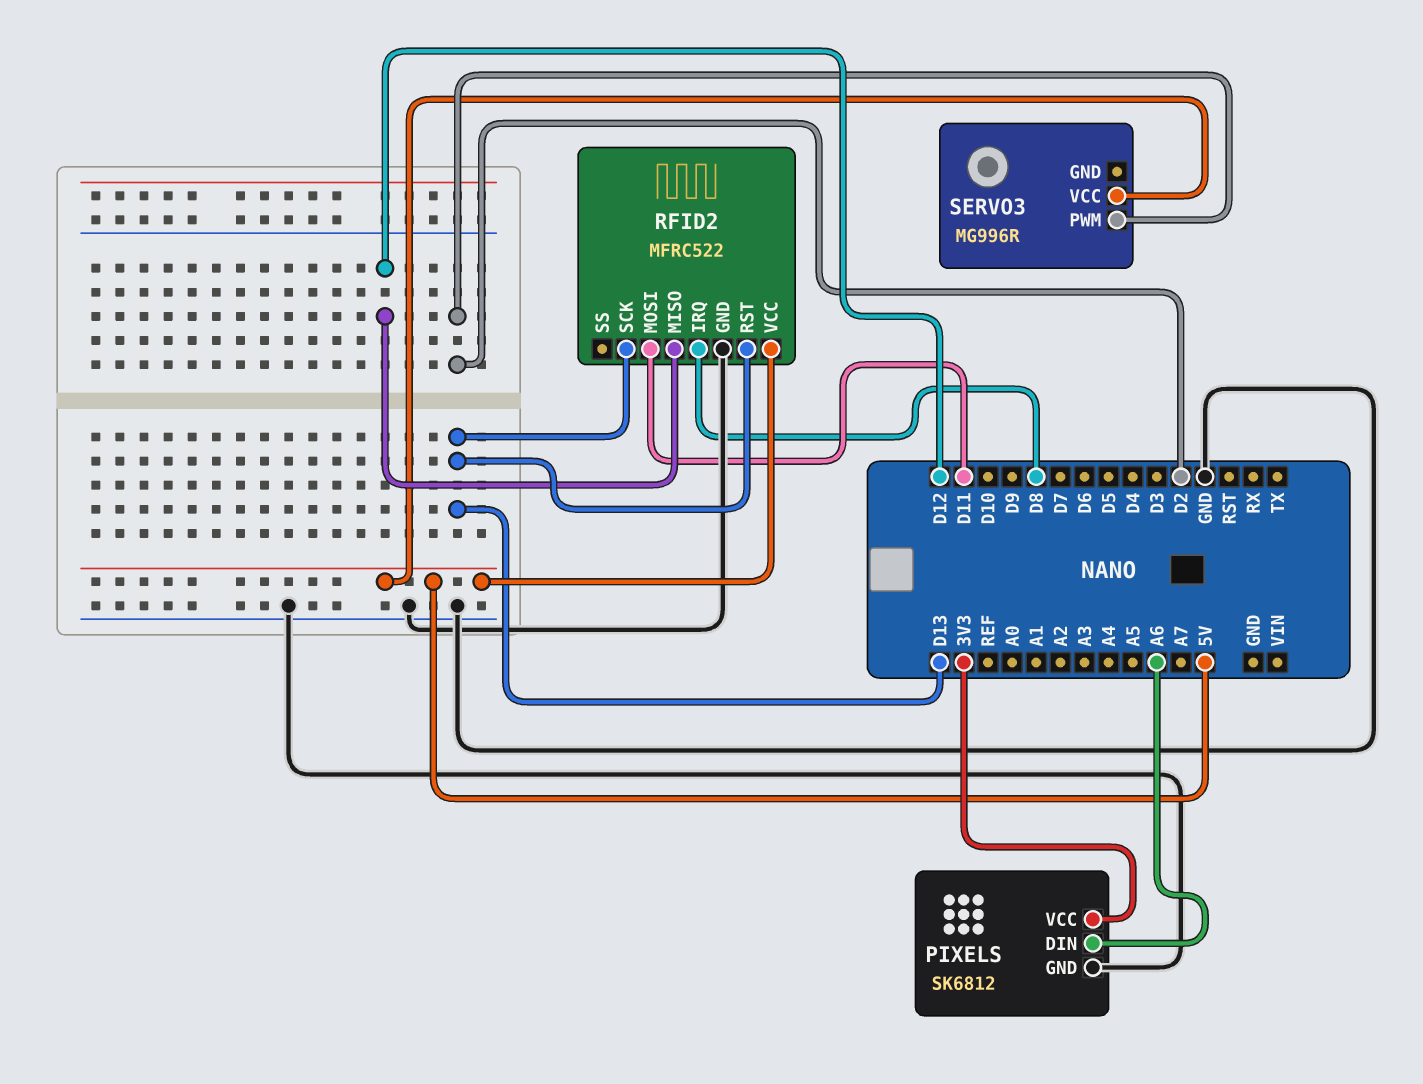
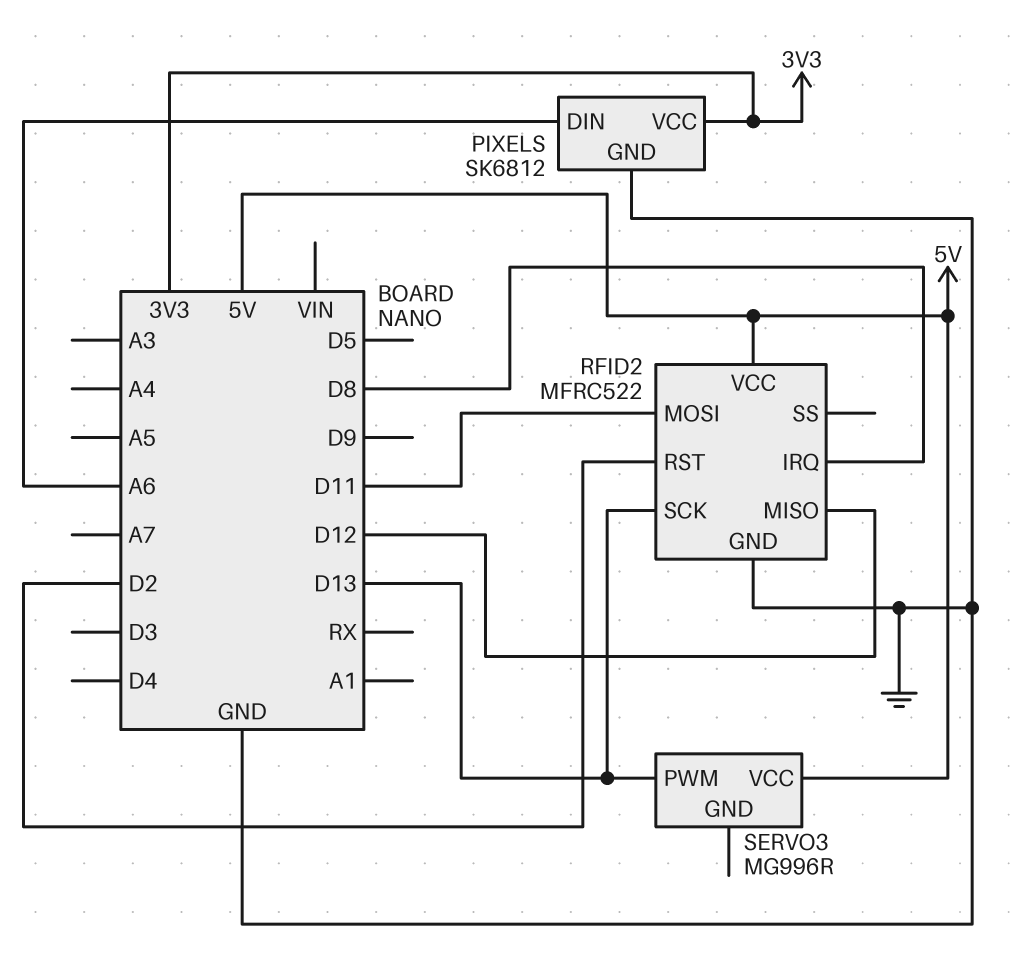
RFID2 pin RST: D13 -> D2
SERVO3 pin PWM: D2 -> D13

